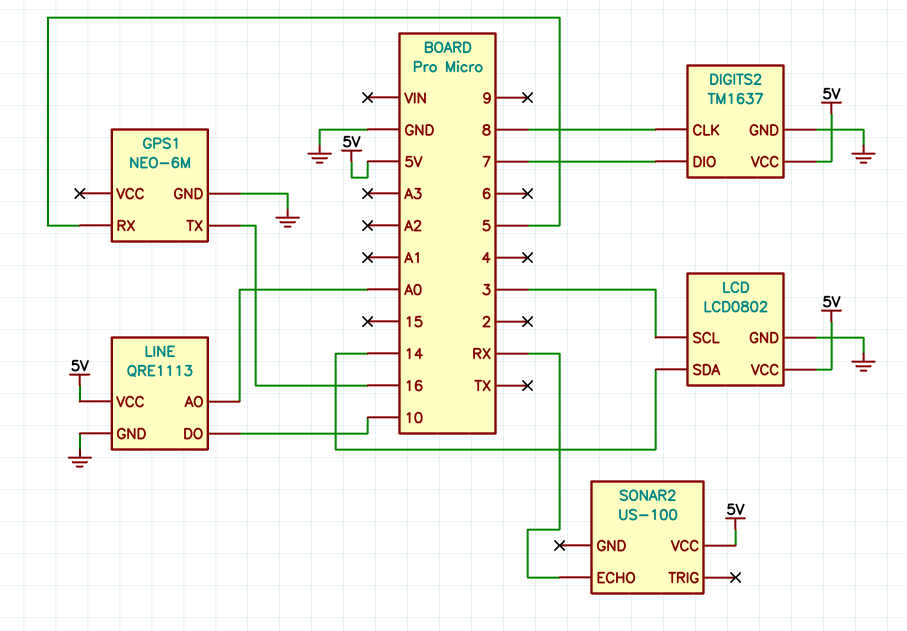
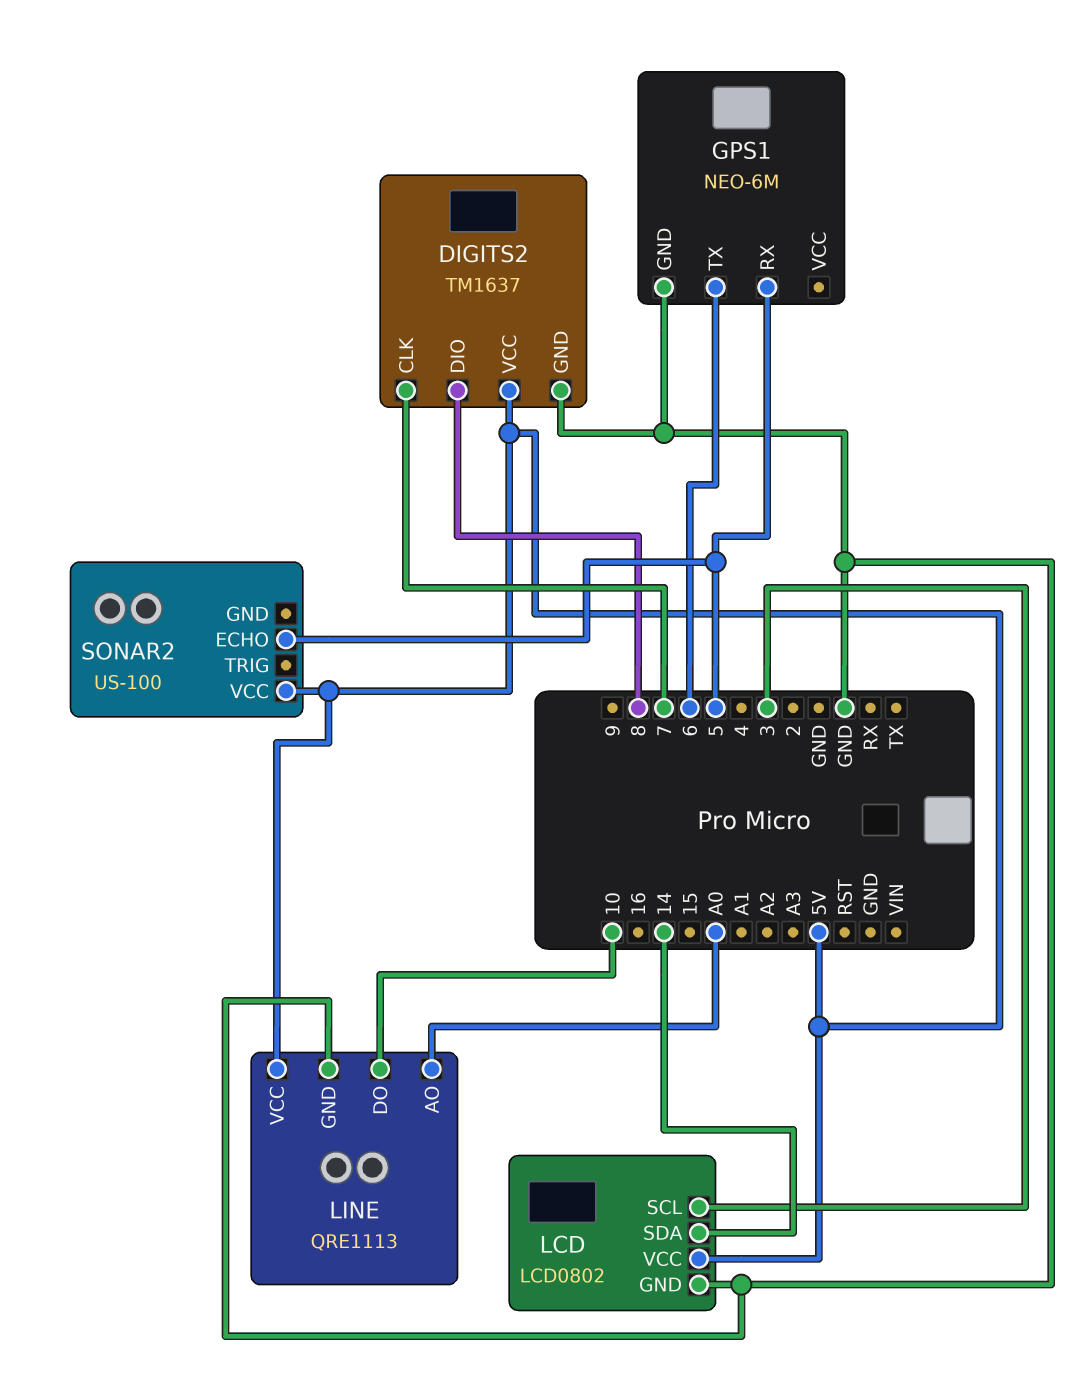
DIGITS2 pin CLK: 8 -> 7
DIGITS2 pin DIO: 7 -> 8
GPS1 pin TX: 16 -> 6
SONAR2 pin ECHO: RX -> 5

